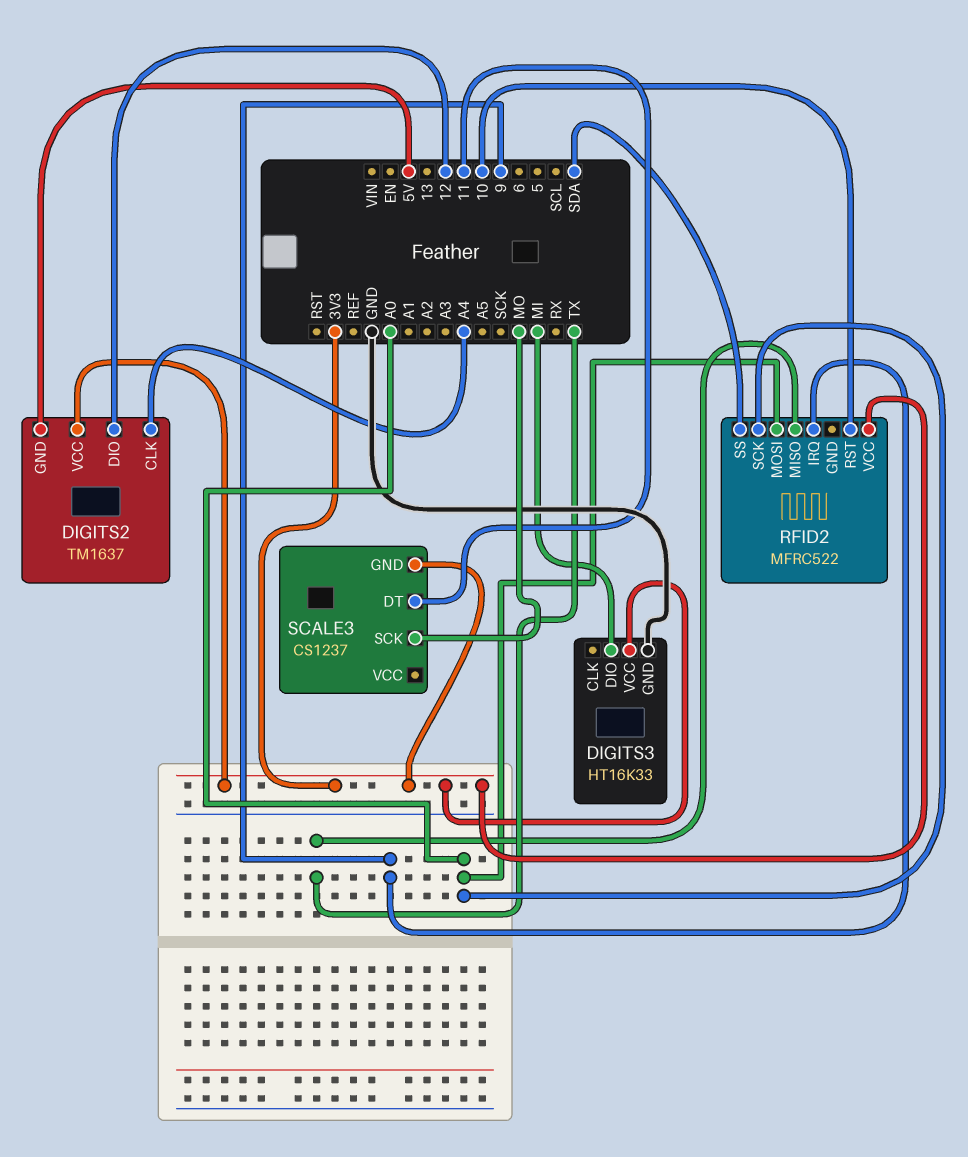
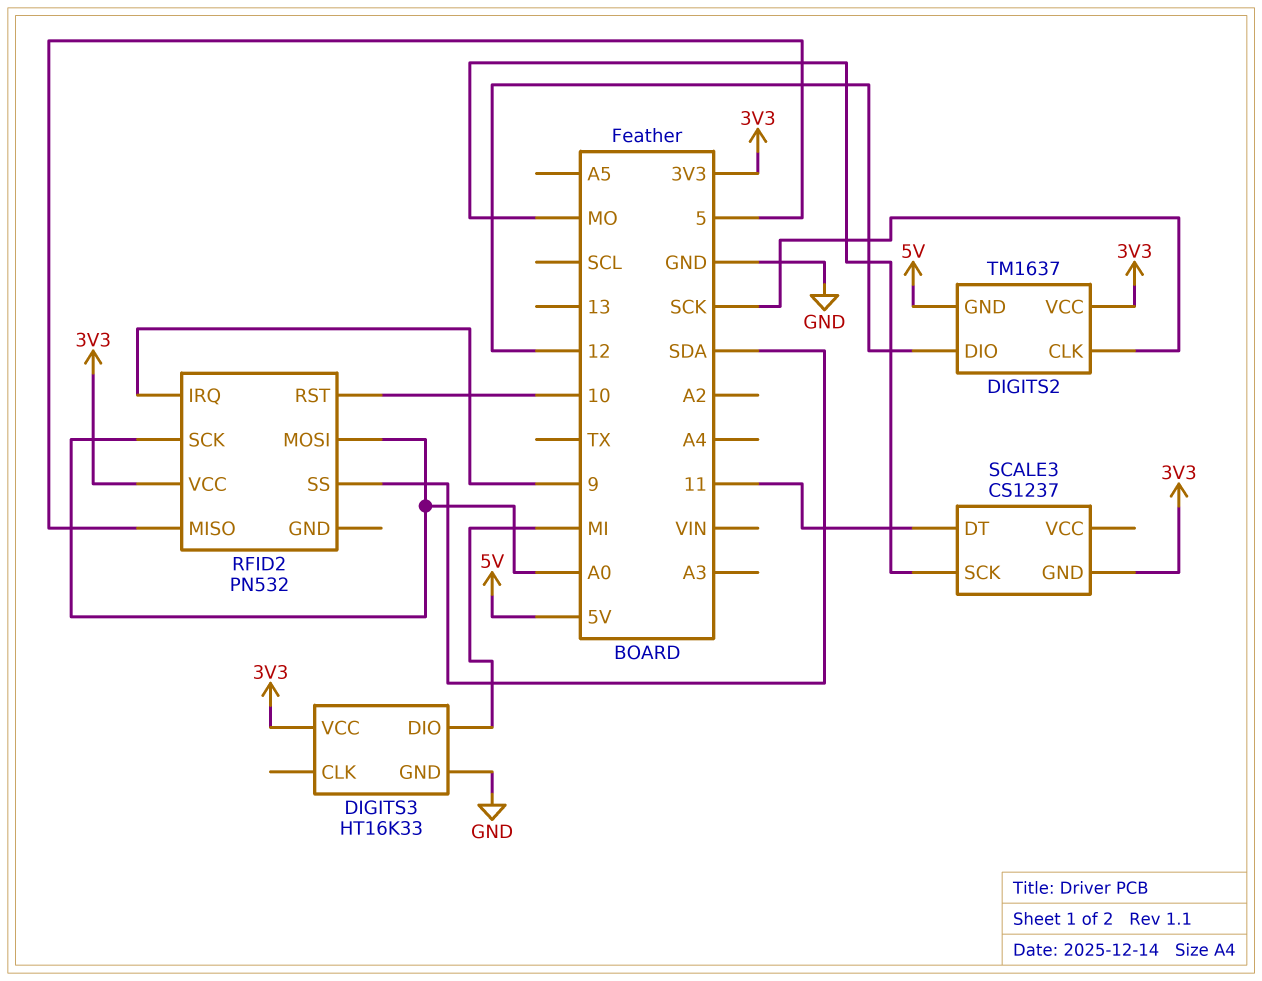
DIGITS2 pin CLK: A4 -> SCK
RFID2: MFRC522 -> PN532
RFID2 pin MISO: TX -> 5

